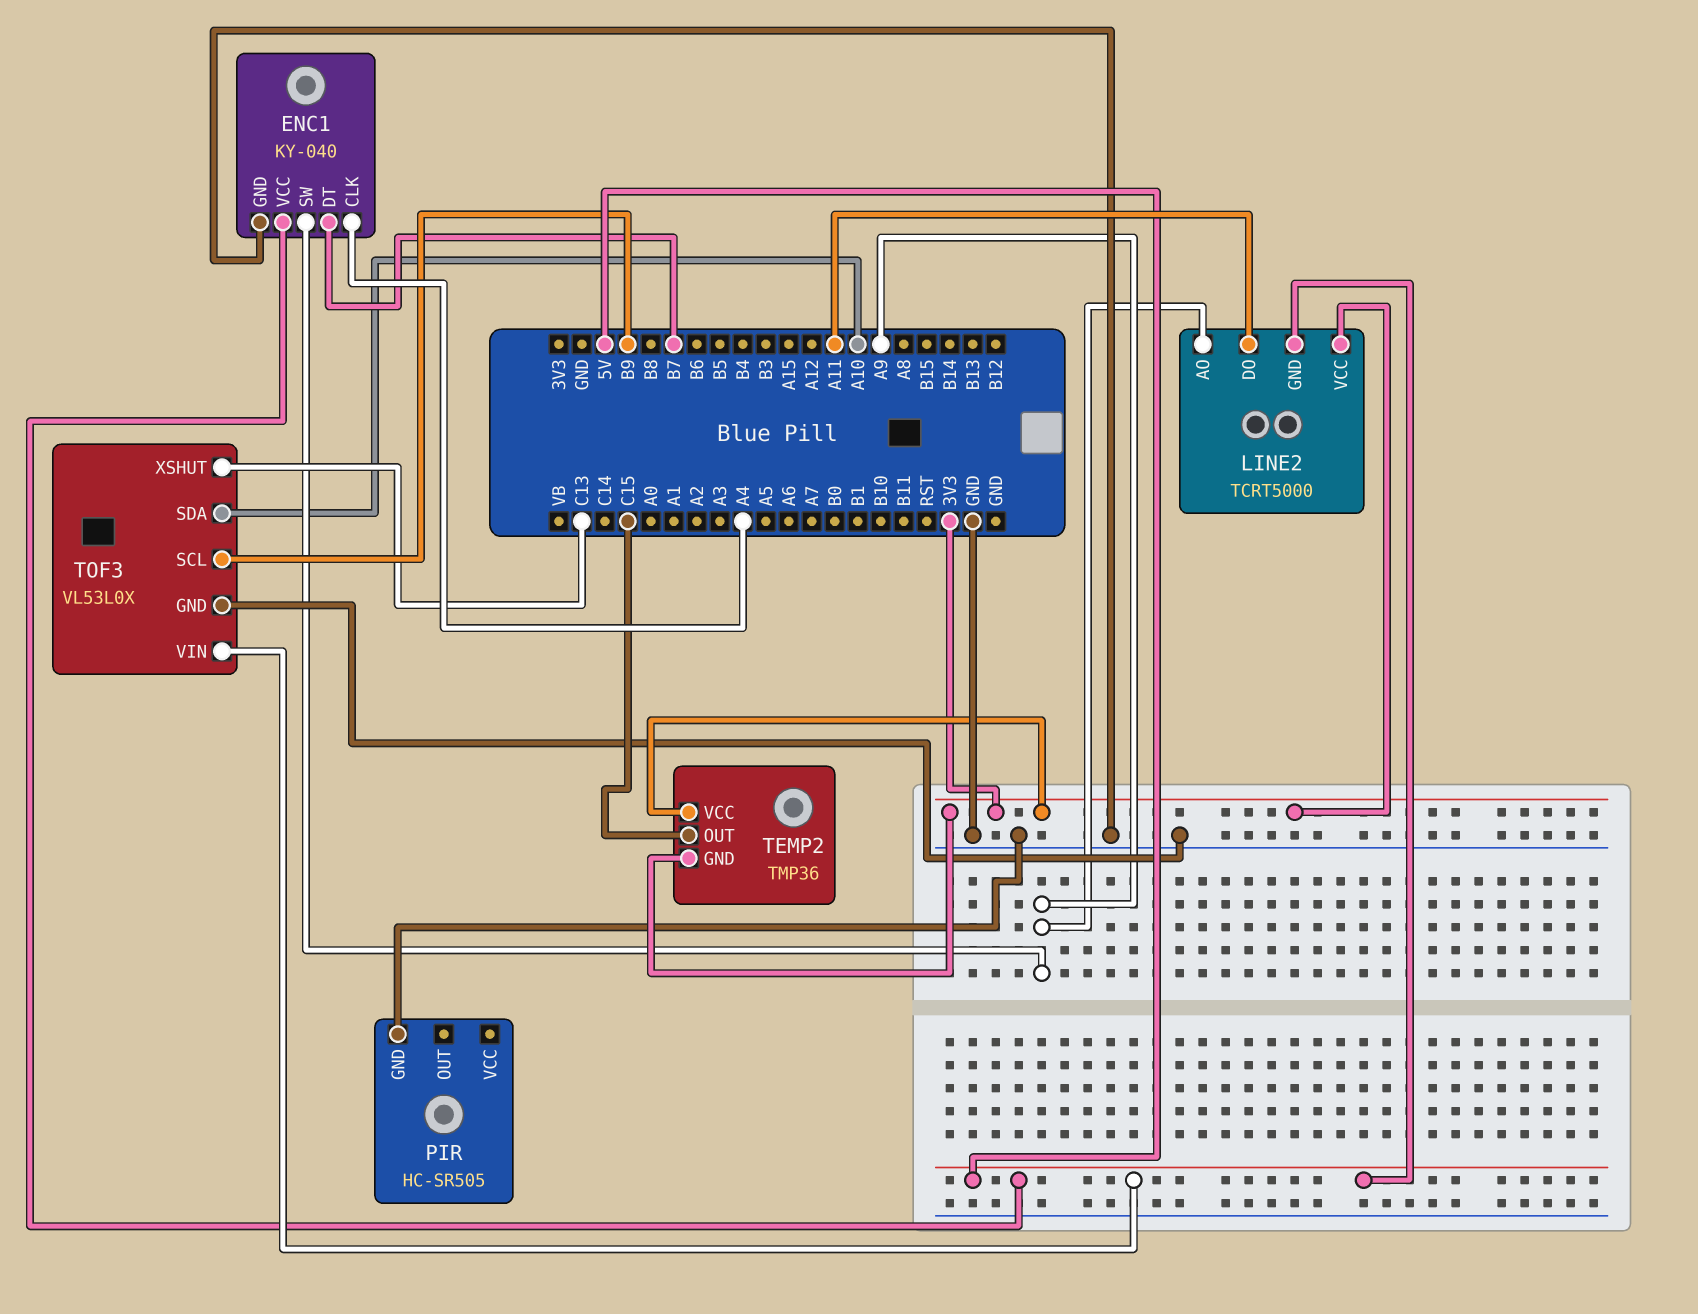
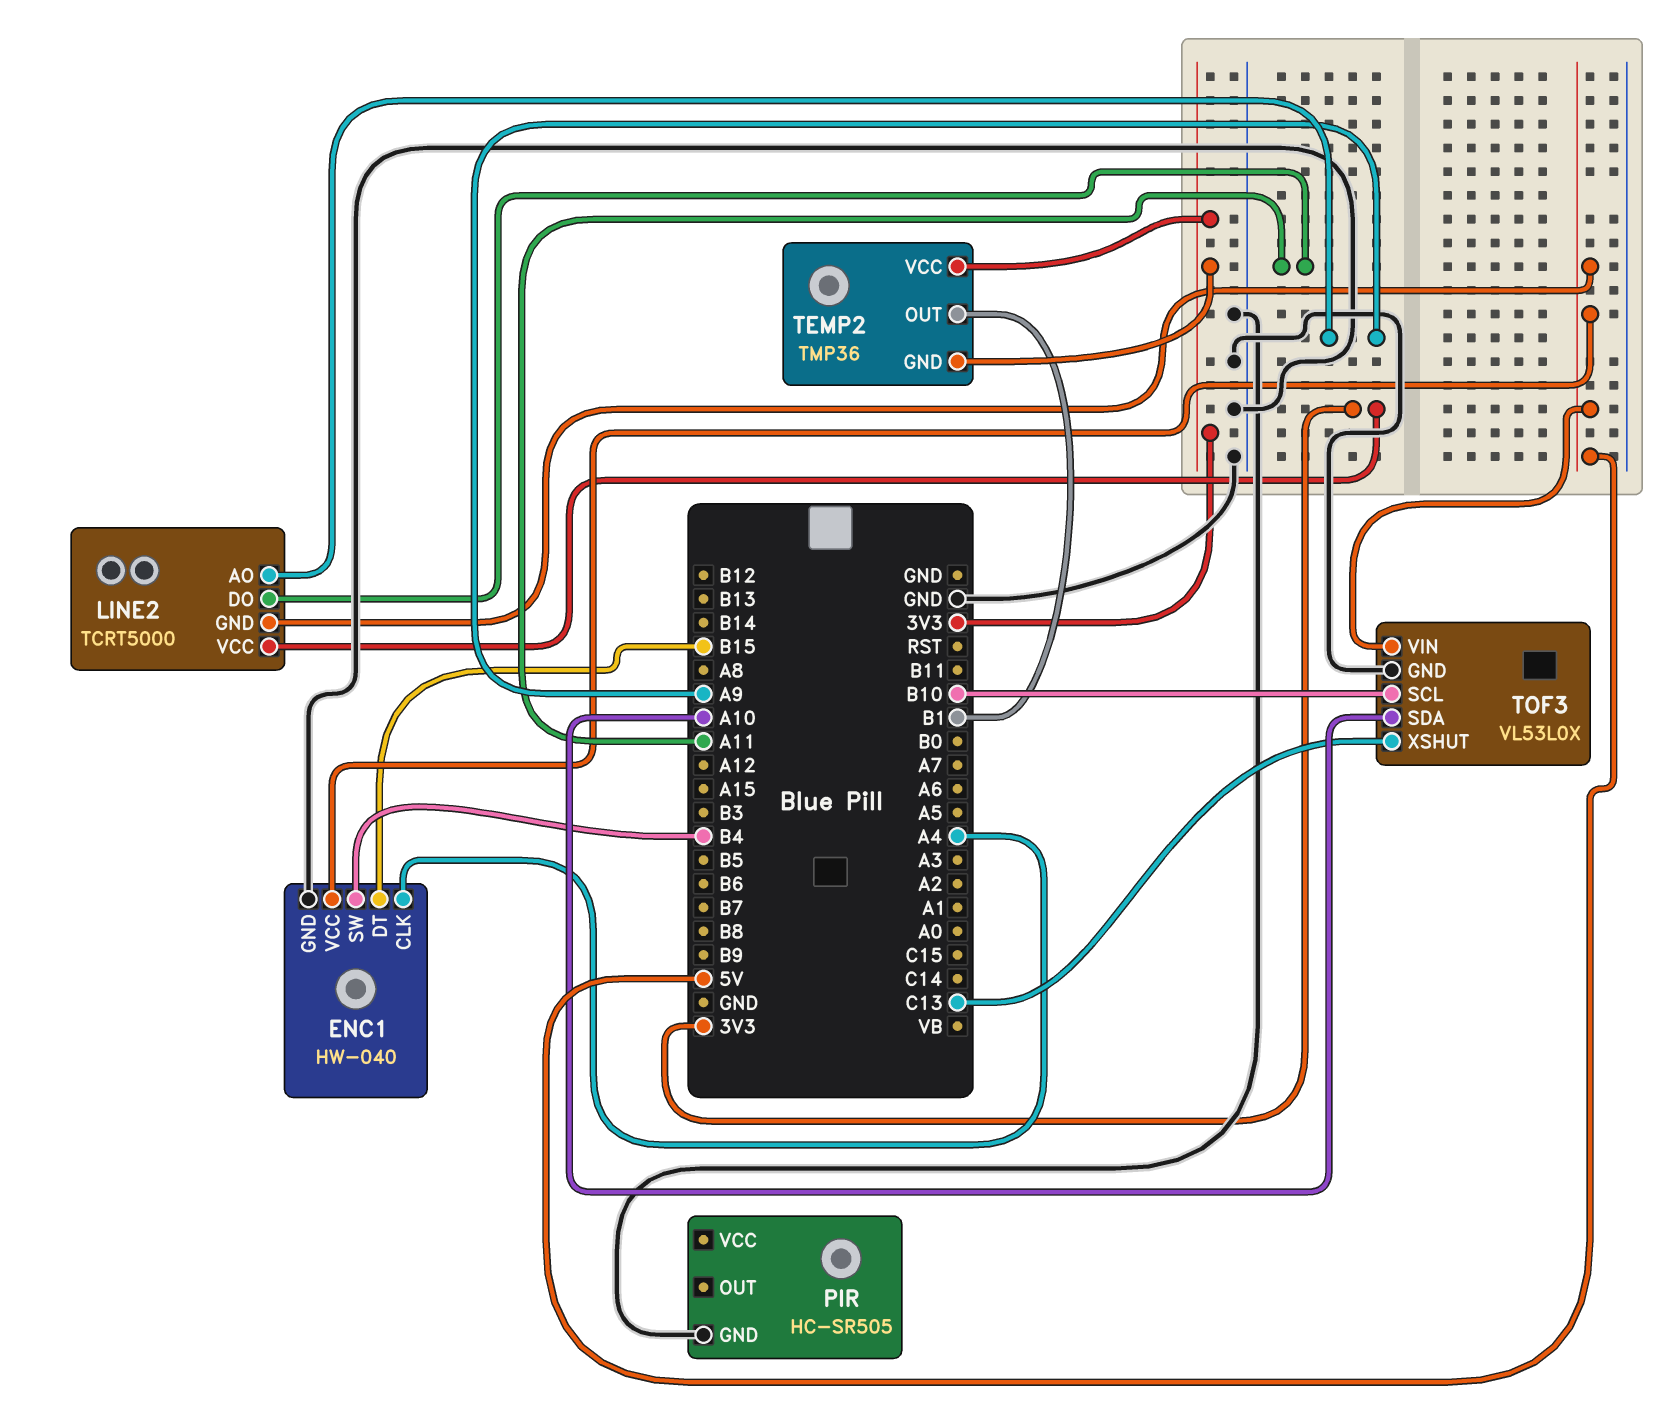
ENC1: KY-040 -> HW-040
ENC1 pin DT: B7 -> B15
ENC1 pin SW: A9 -> B4
TEMP2 pin OUT: C15 -> B1
TOF3 pin SCL: B9 -> B10

